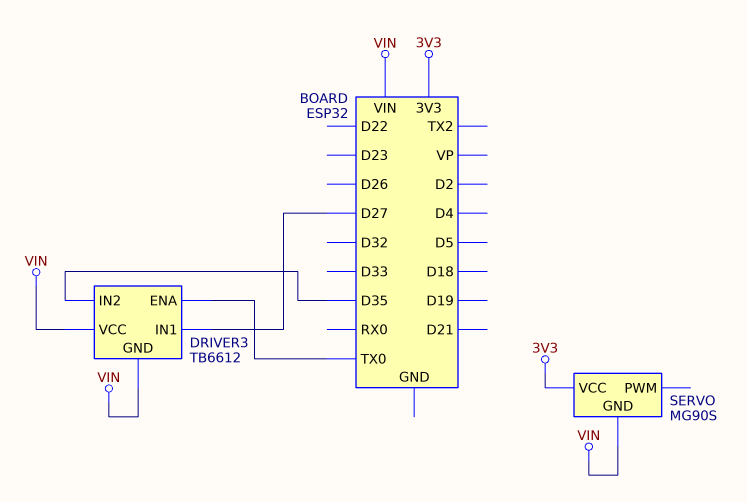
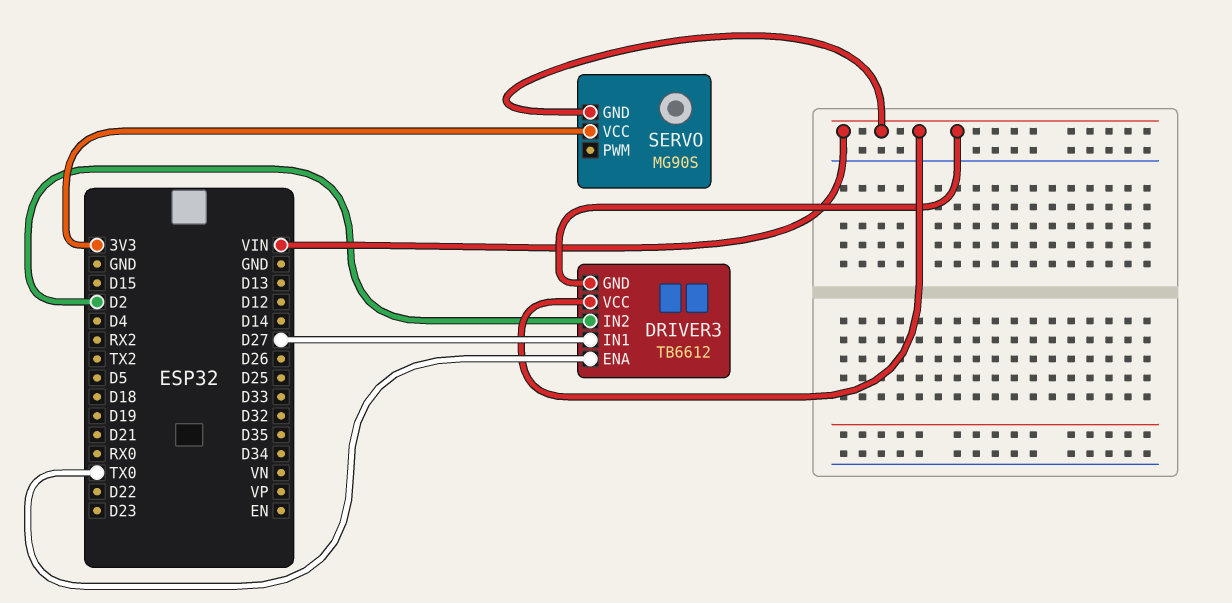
DRIVER3 pin IN2: D35 -> D2

